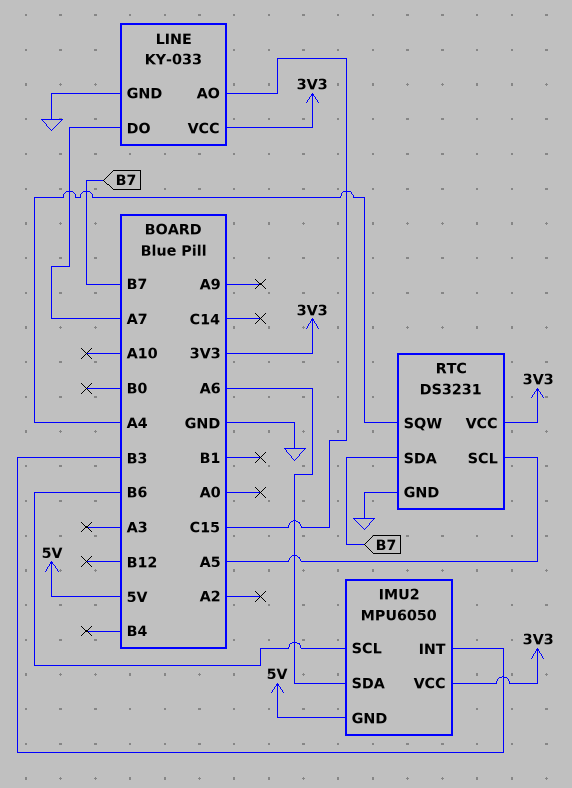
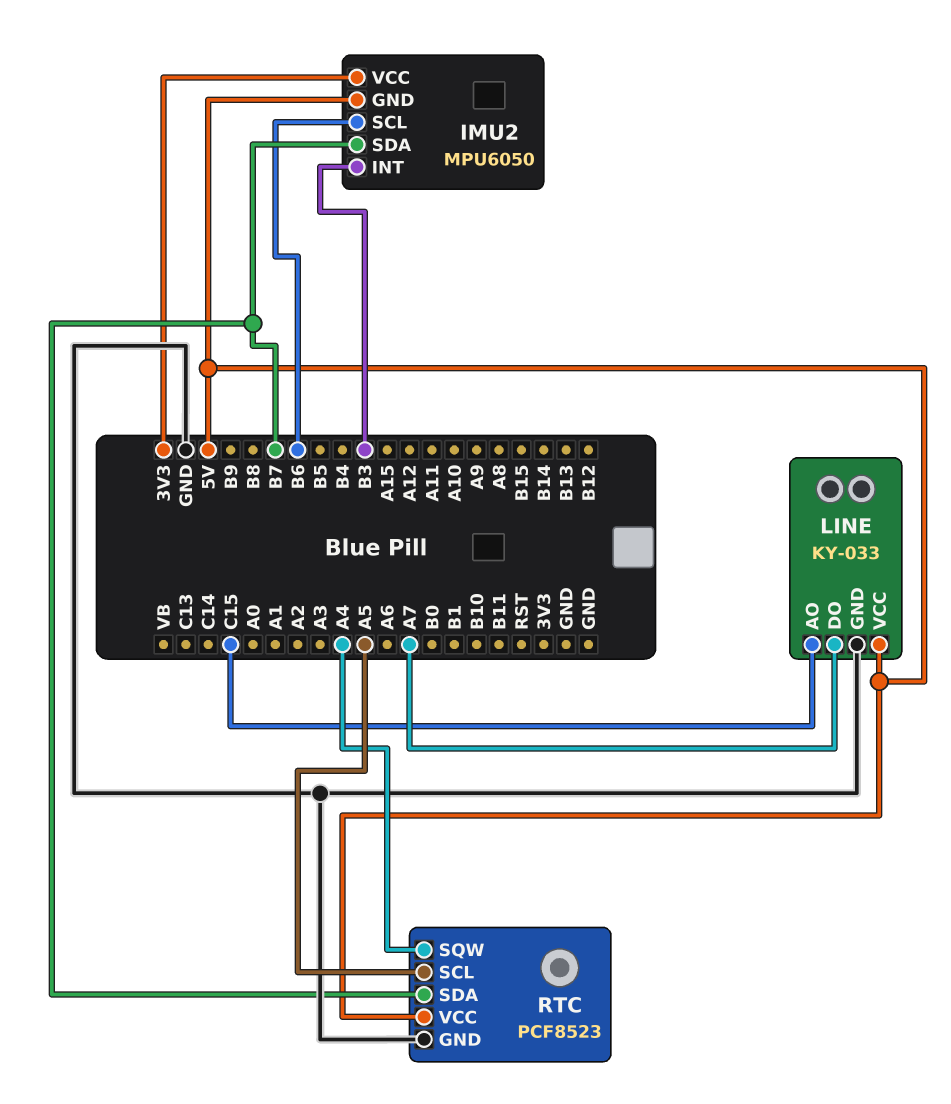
IMU2 pin SDA: A6 -> B7
LINE pin VCC: 3V3 -> 5V
RTC: DS3231 -> PCF8523
RTC pin VCC: 3V3 -> 5V

